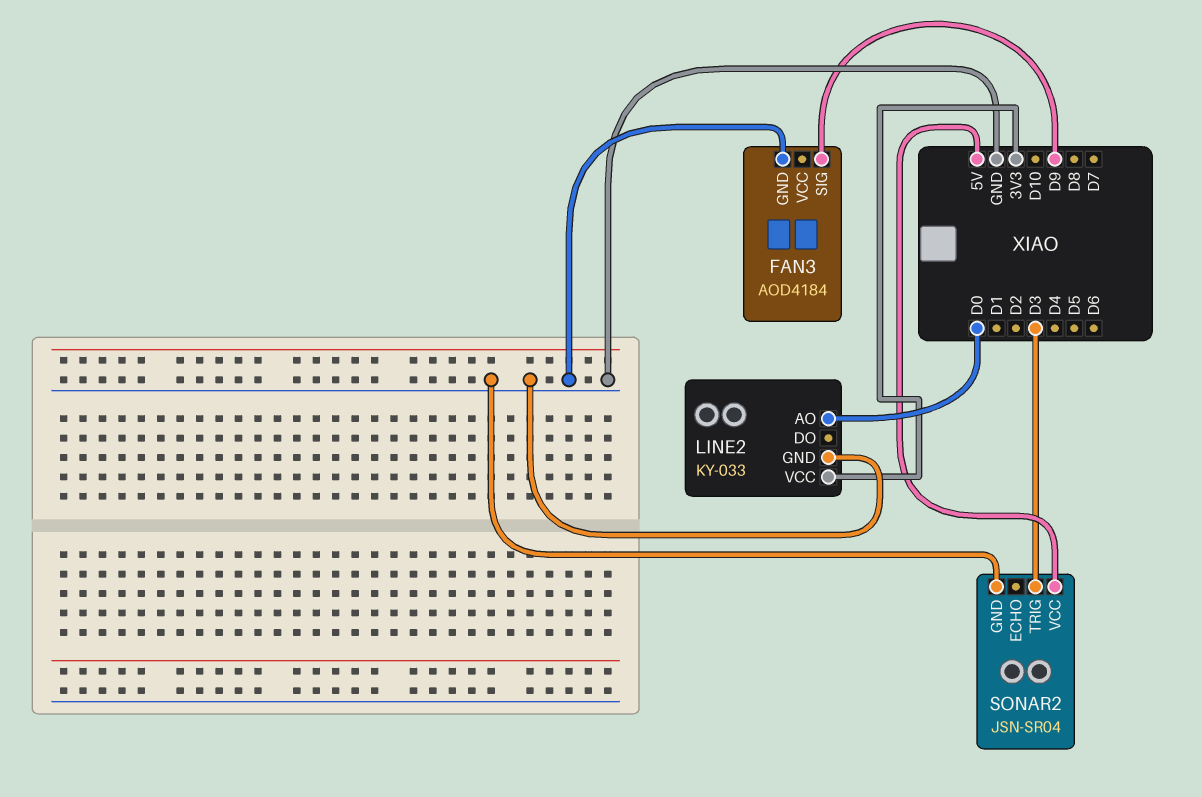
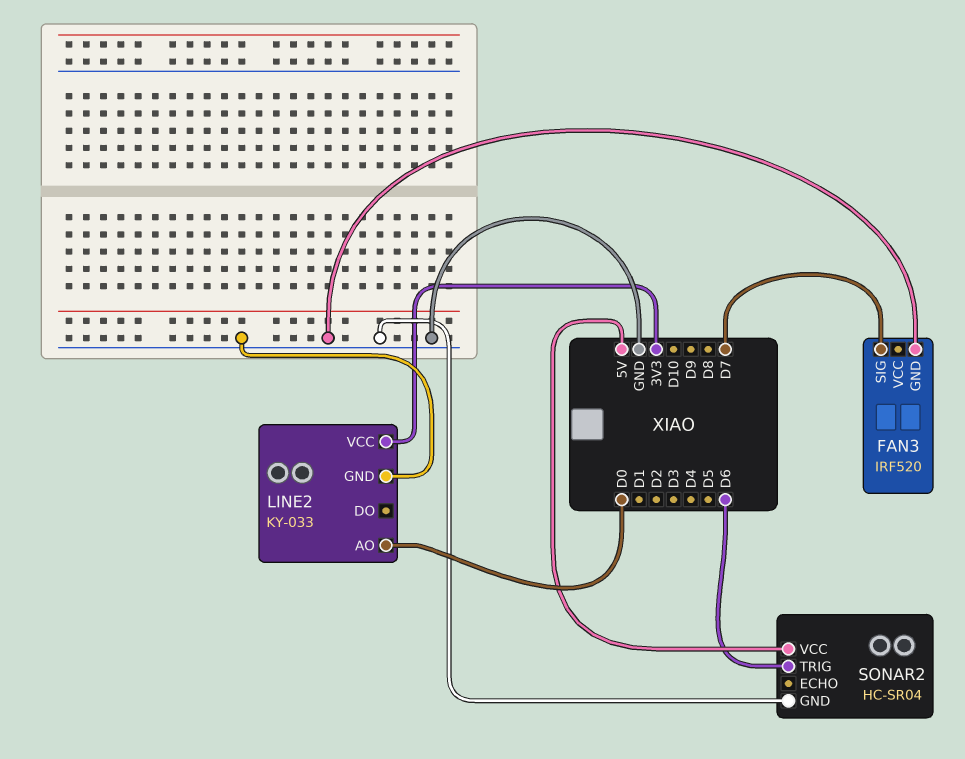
FAN3: AOD4184 -> IRF520
FAN3 pin SIG: D9 -> D7
SONAR2: JSN-SR04 -> HC-SR04
SONAR2 pin TRIG: D3 -> D6

